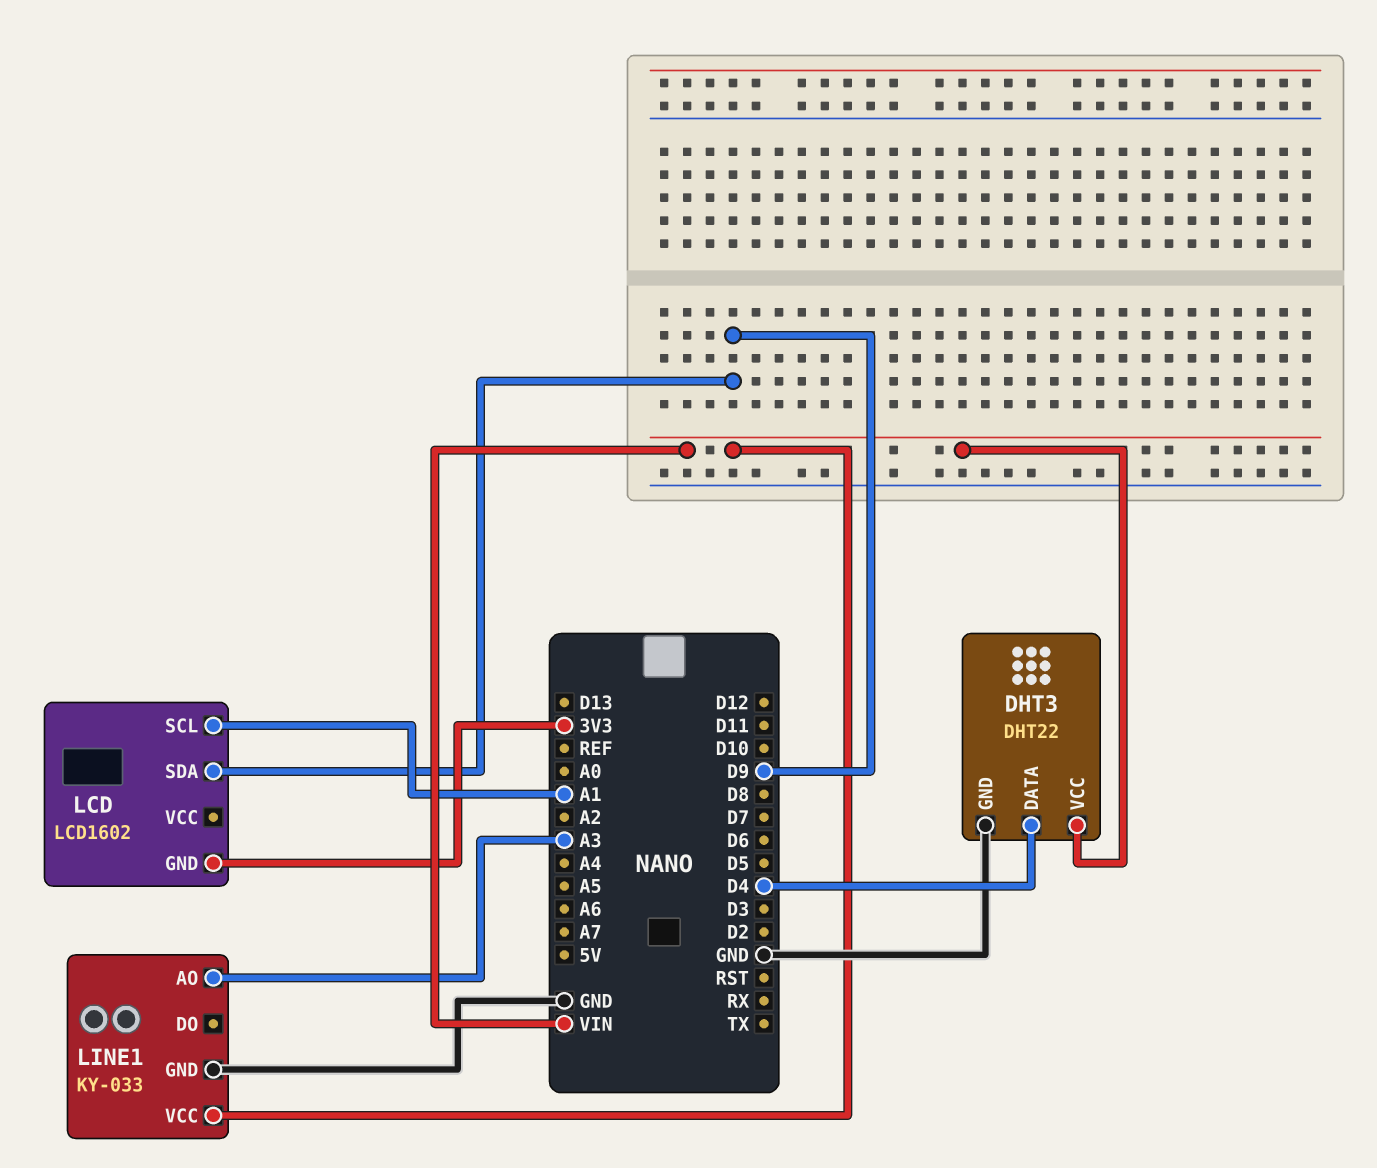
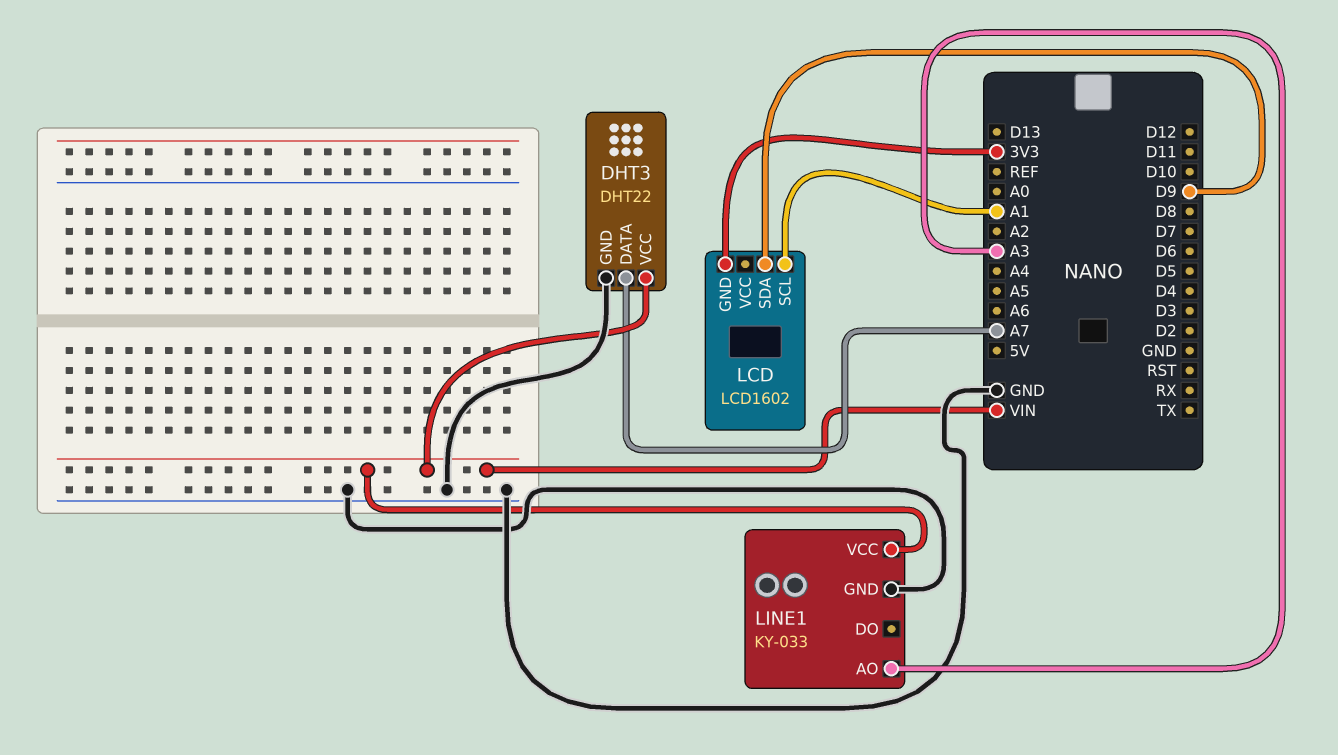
DHT3 pin DATA: D4 -> A7

